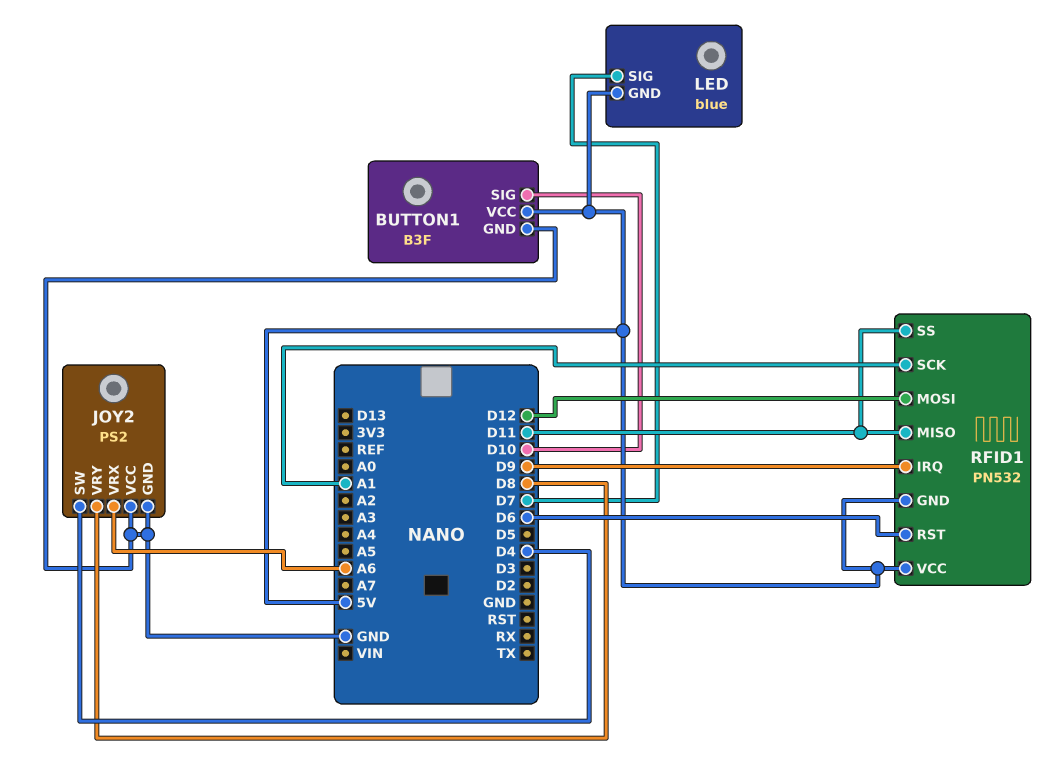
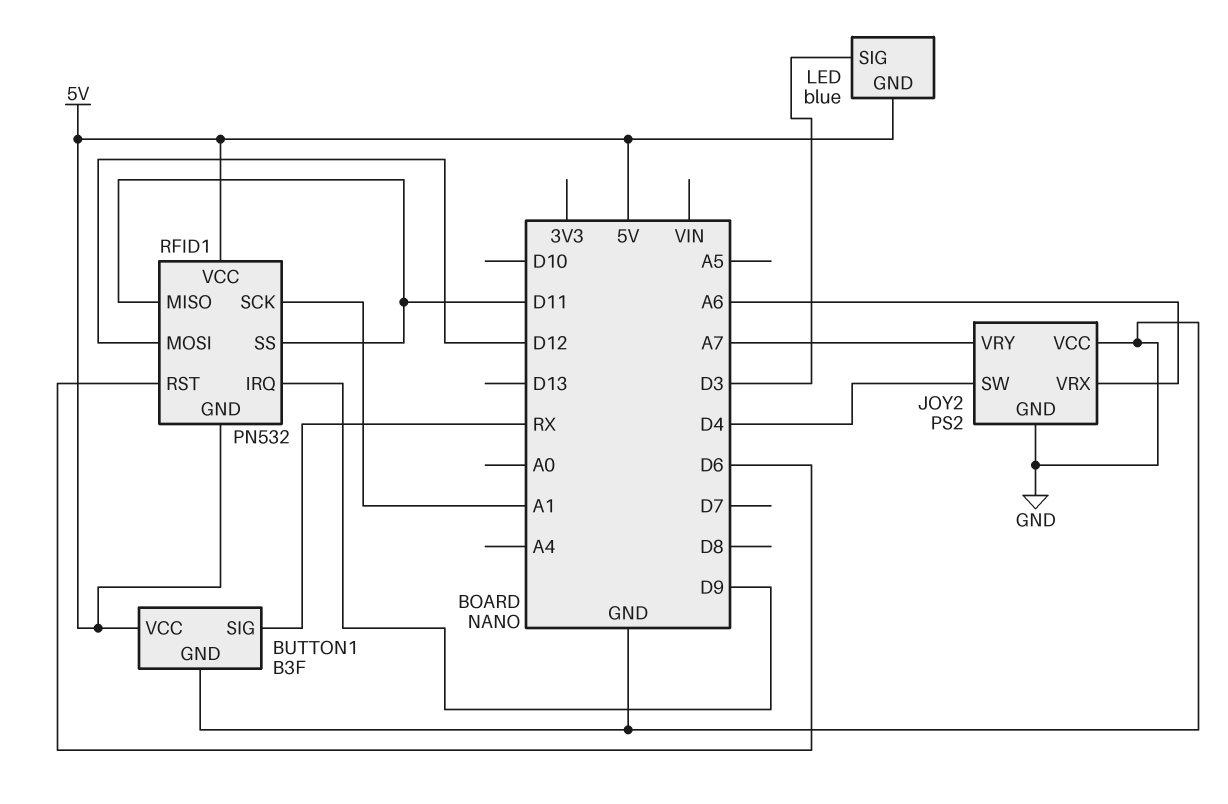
BUTTON1 pin SIG: D10 -> RX
JOY2 pin VRY: D8 -> A7
LED pin SIG: D7 -> D3

